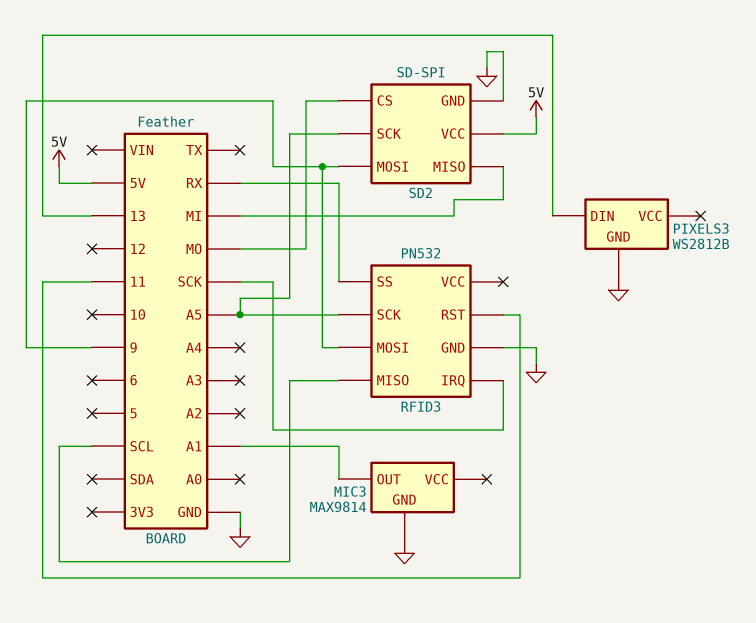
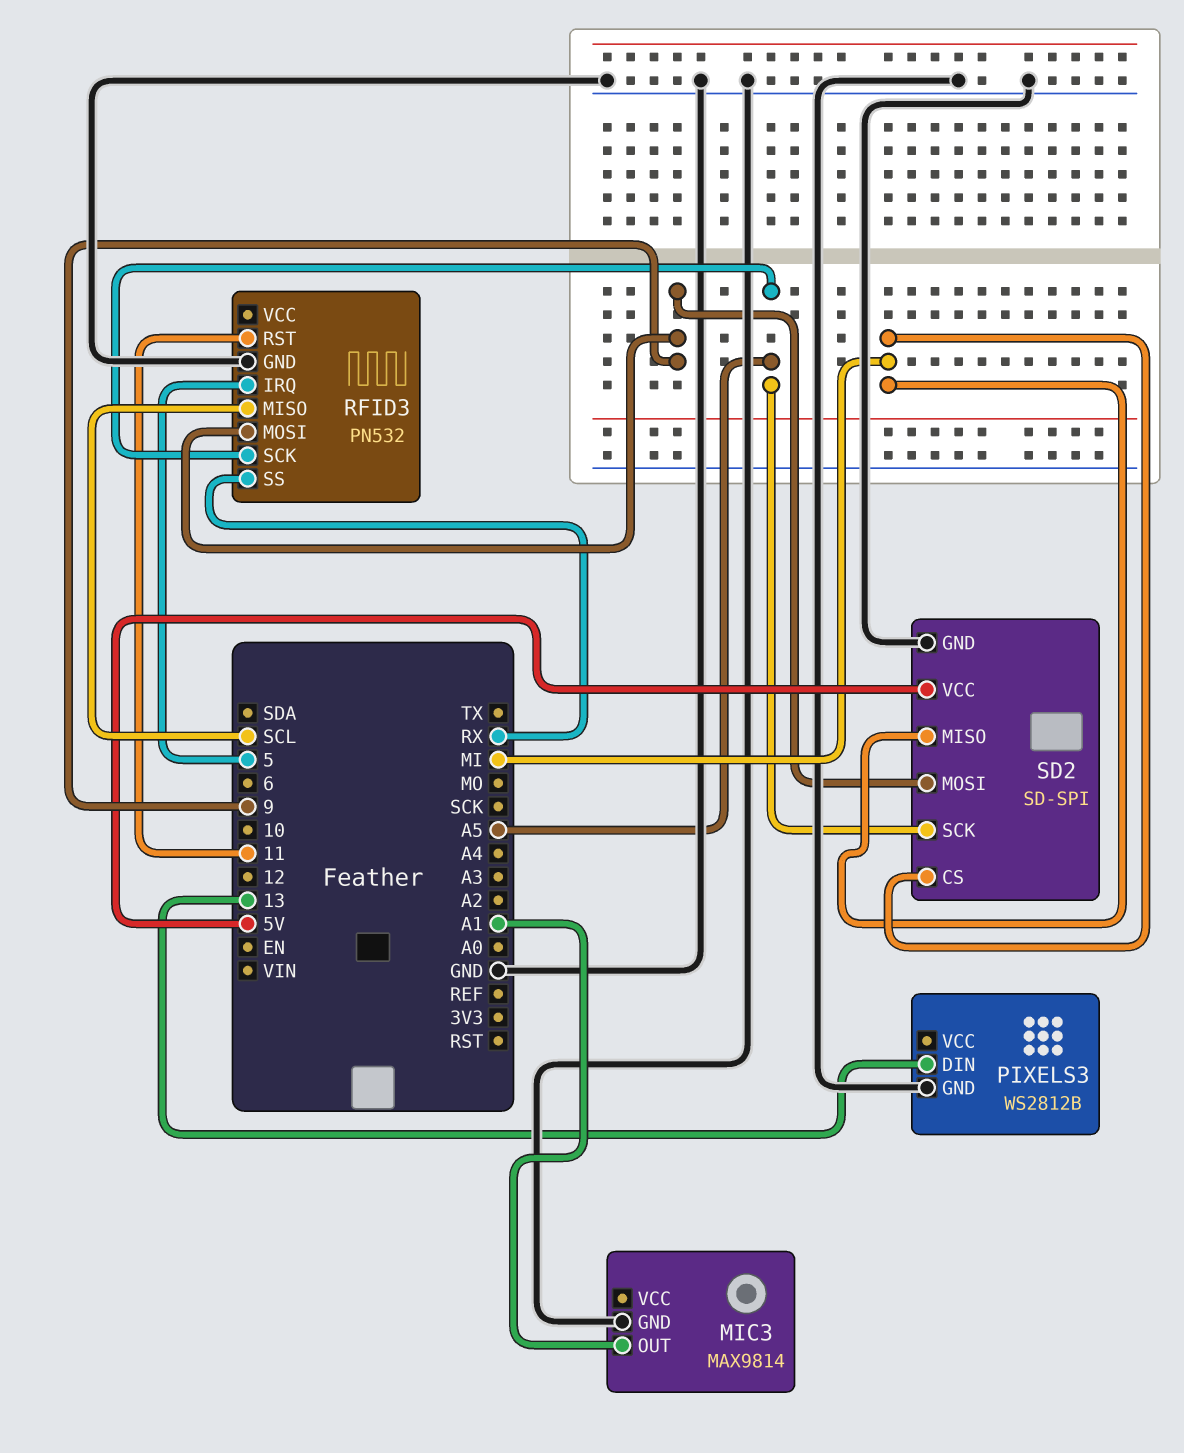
RFID3 pin IRQ: SCK -> 5
SD2 pin CS: MO -> MI

